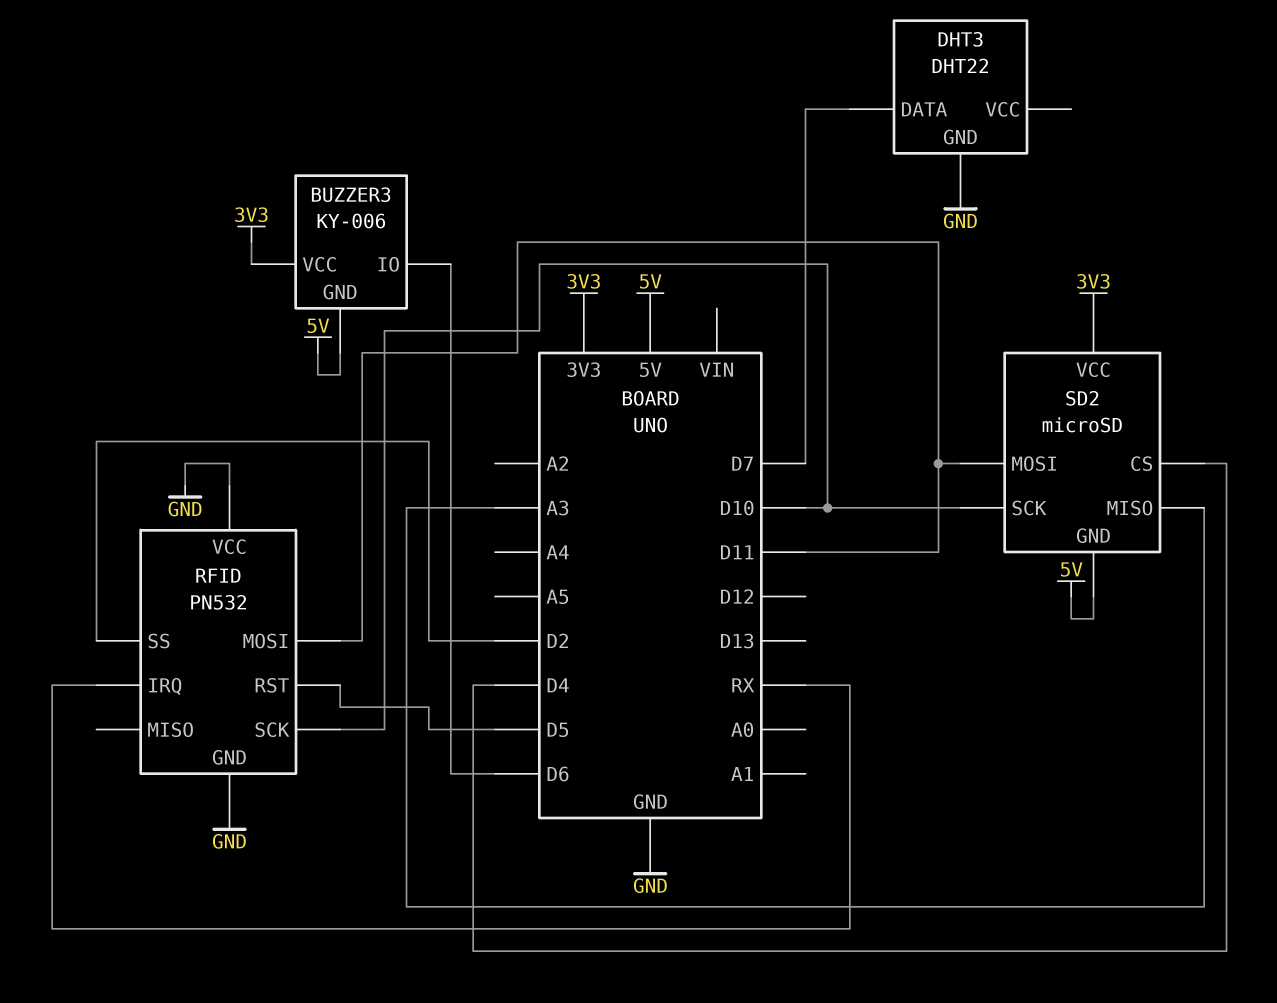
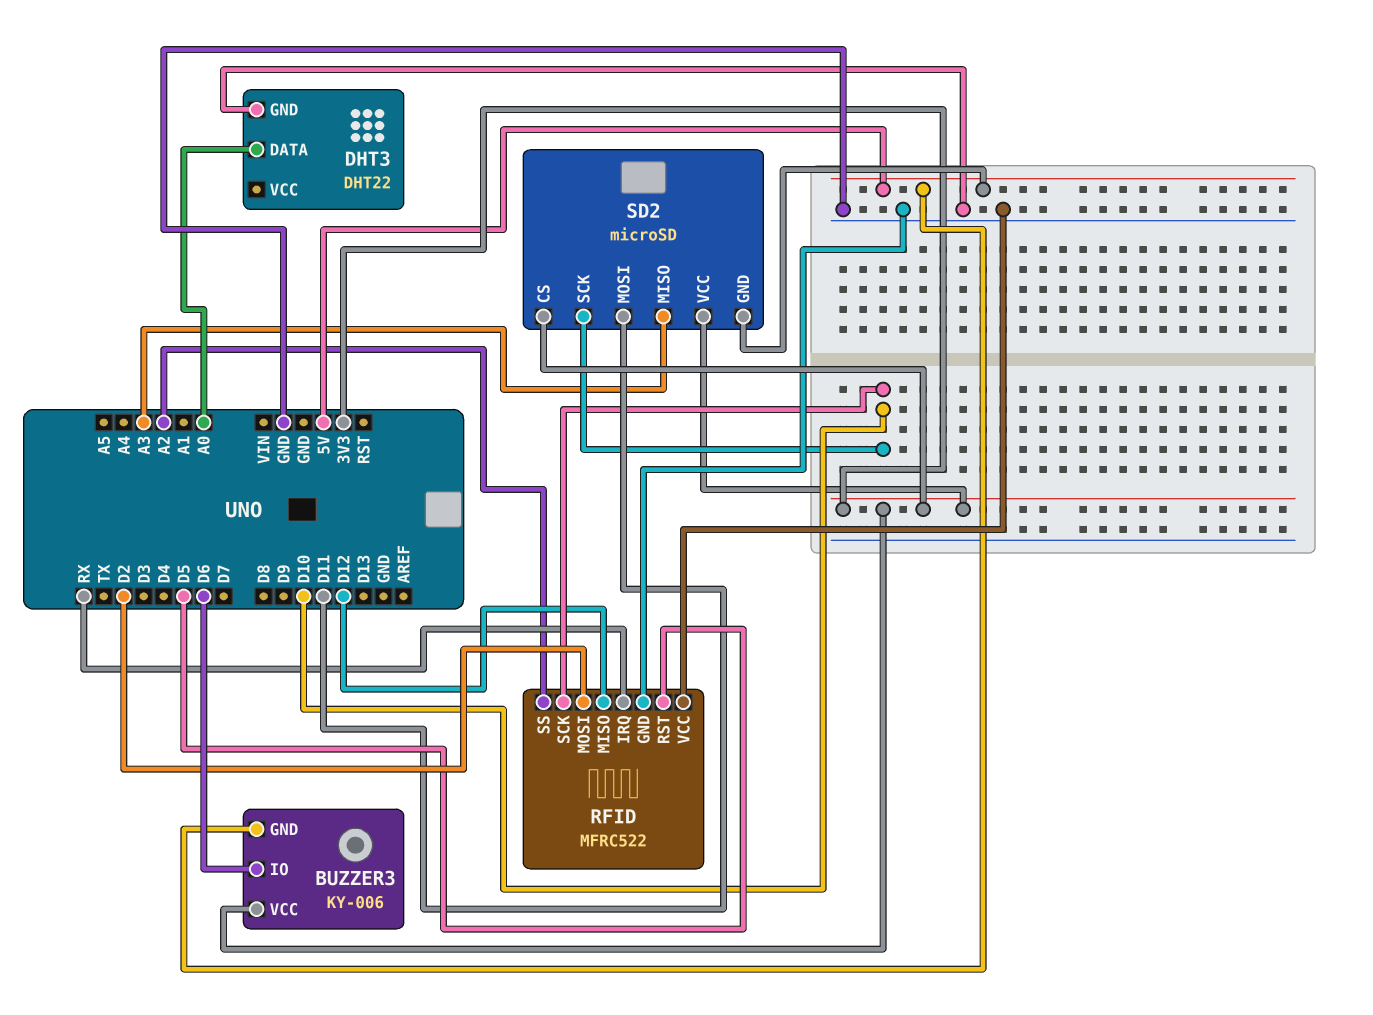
DHT3 pin DATA: D7 -> A0
RFID: PN532 -> MFRC522
RFID pin MISO: none -> D12
RFID pin MOSI: D11 -> D2
RFID pin SS: D2 -> A2
SD2 pin CS: D4 -> 3V3

